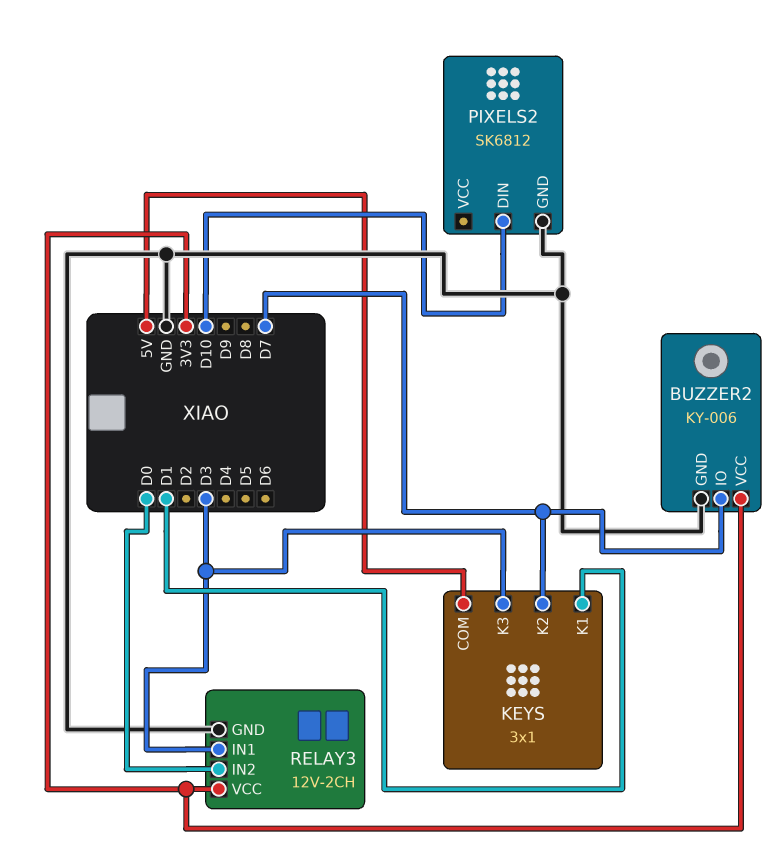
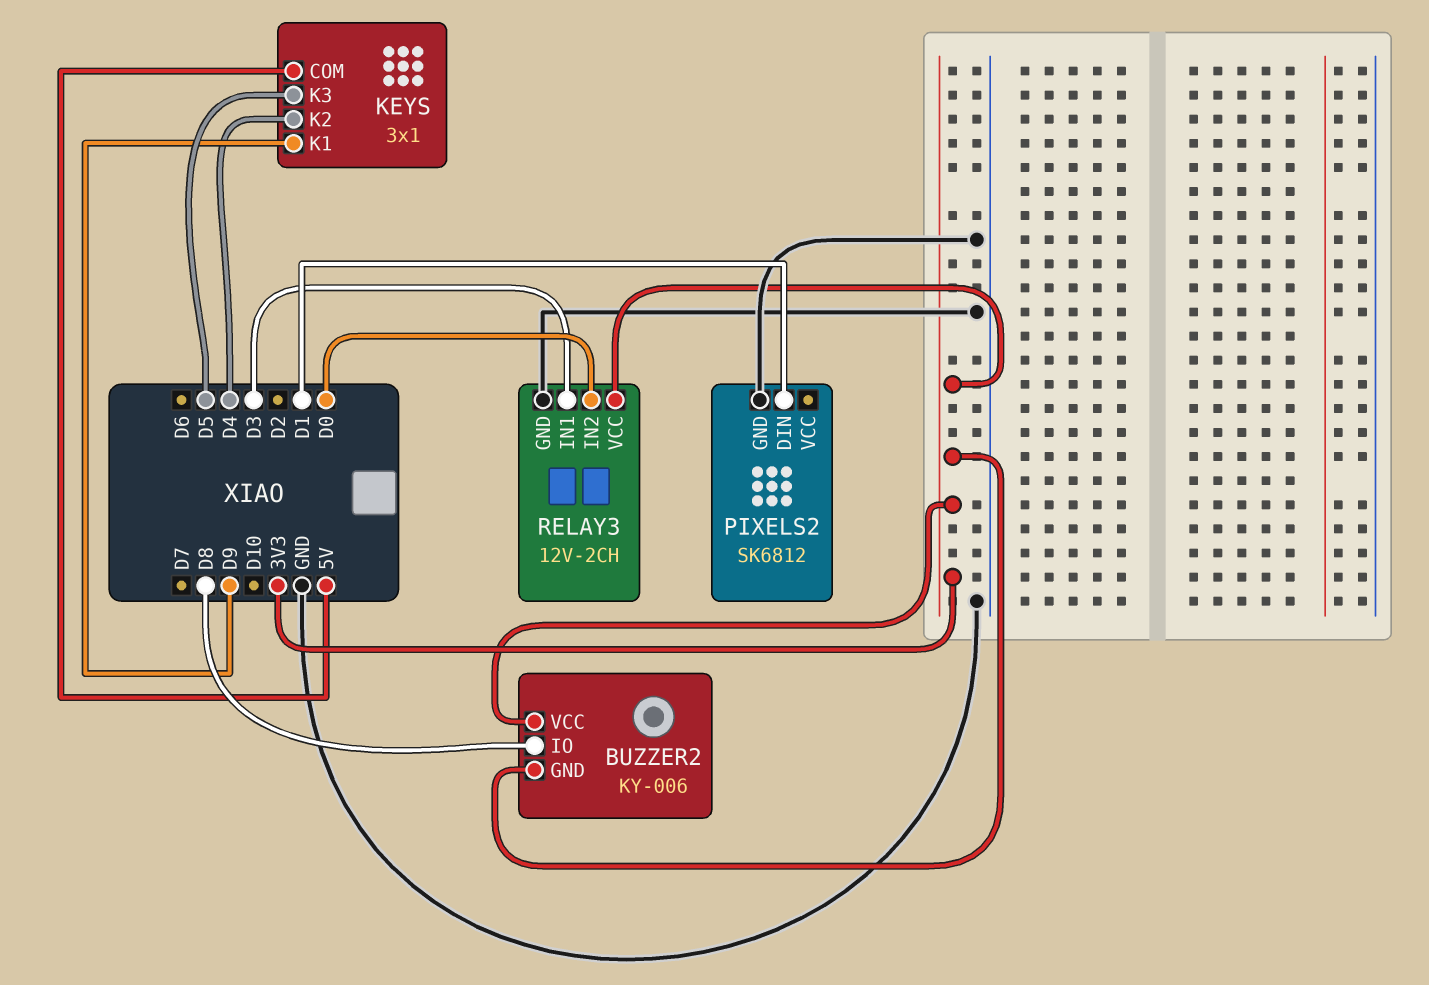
BUZZER2 pin GND: GND -> 3V3
BUZZER2 pin IO: D7 -> D8
KEYS pin K1: D1 -> D9
KEYS pin K2: D7 -> D4
KEYS pin K3: D3 -> D5
PIXELS2 pin DIN: D10 -> D1

